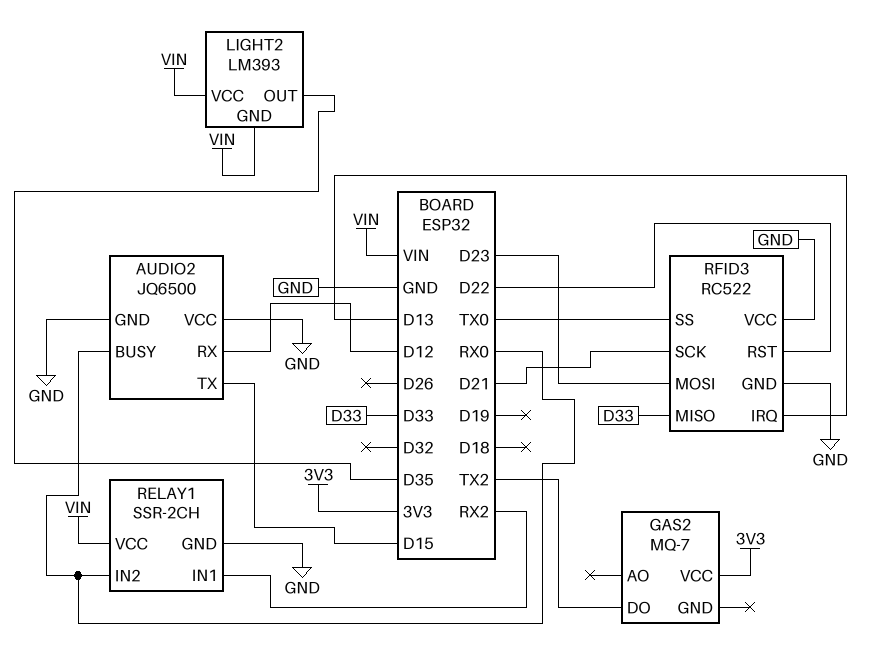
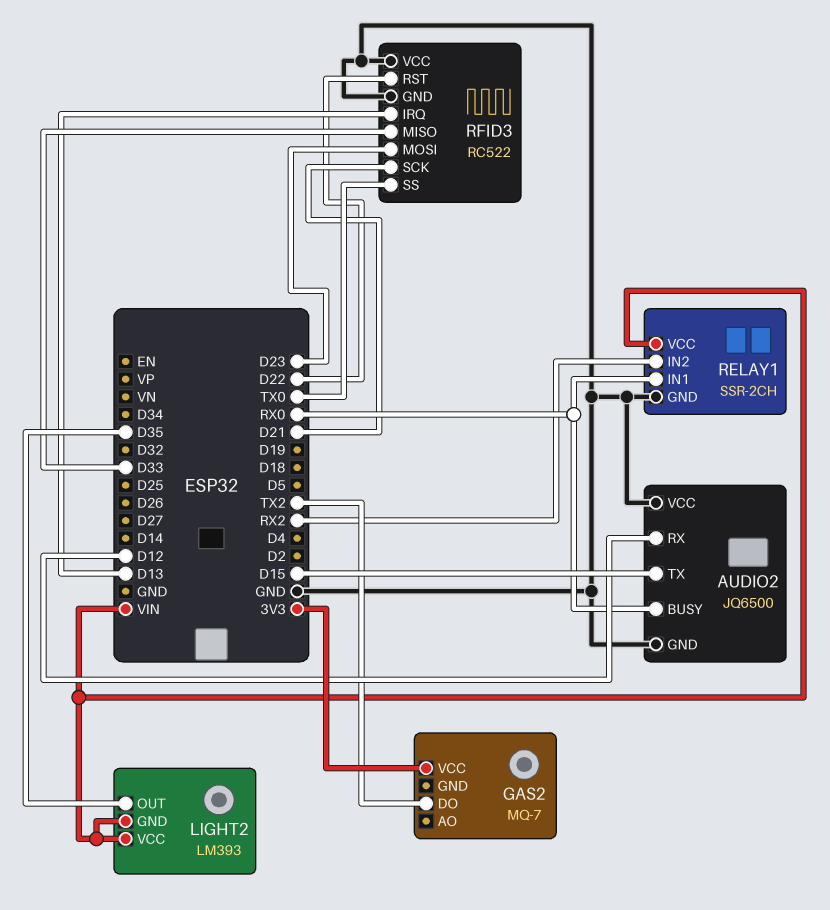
RELAY1 pin IN1: RX2 -> RX0
RELAY1 pin IN2: RX0 -> RX2

